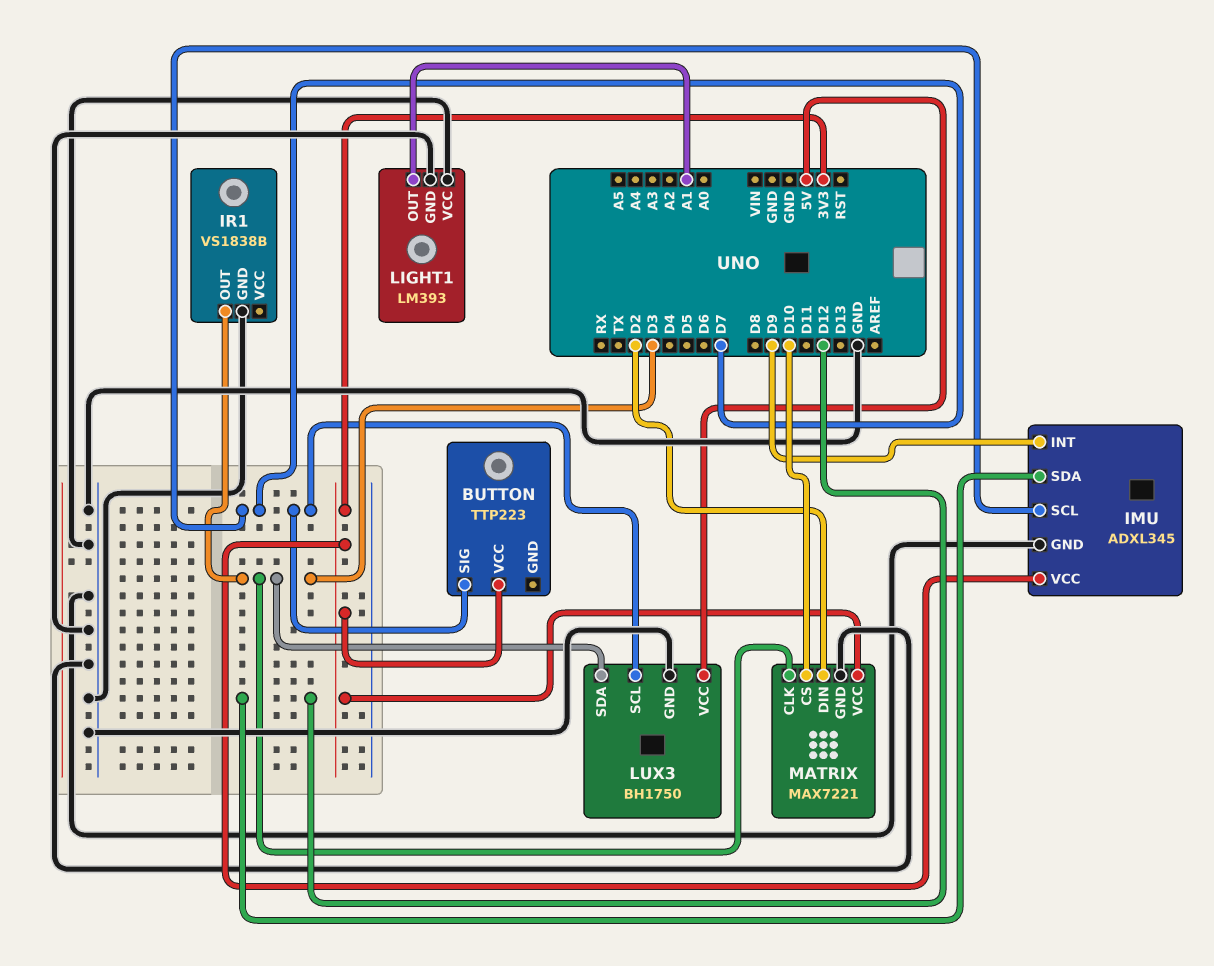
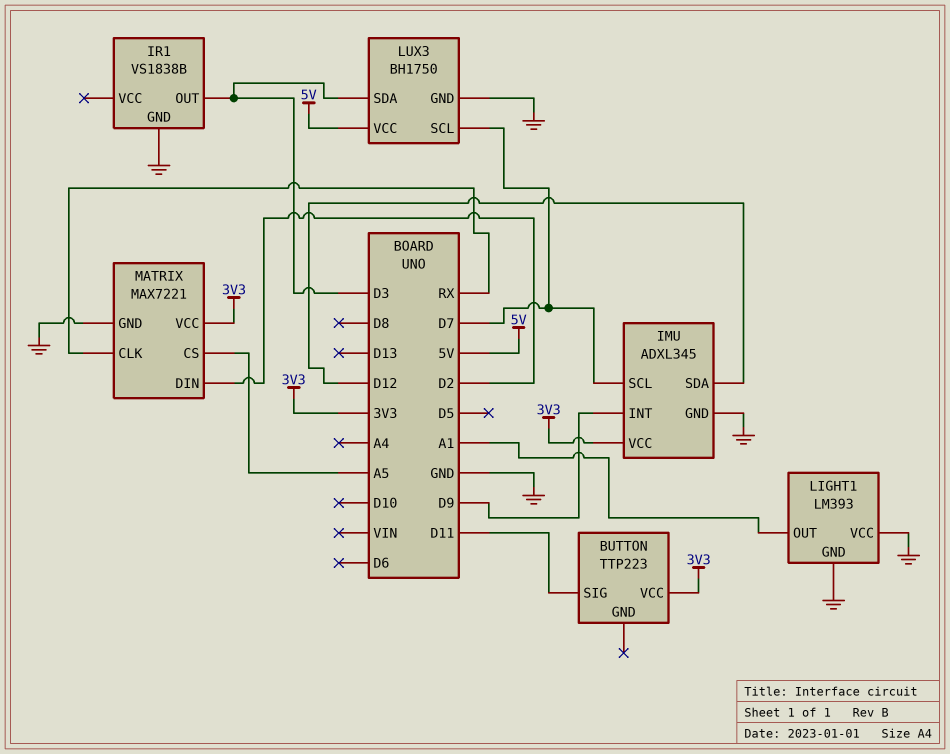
BUTTON pin SIG: D7 -> D11
MATRIX pin CLK: D3 -> RX
MATRIX pin CS: D10 -> A5

